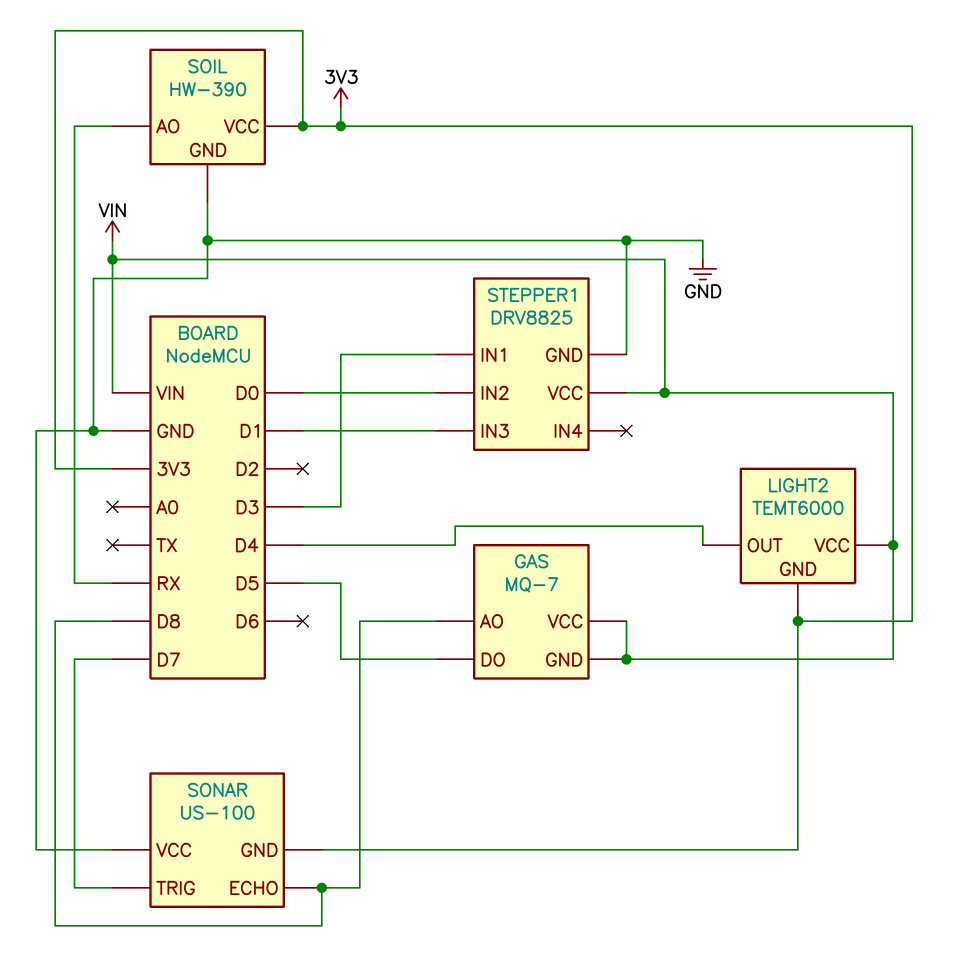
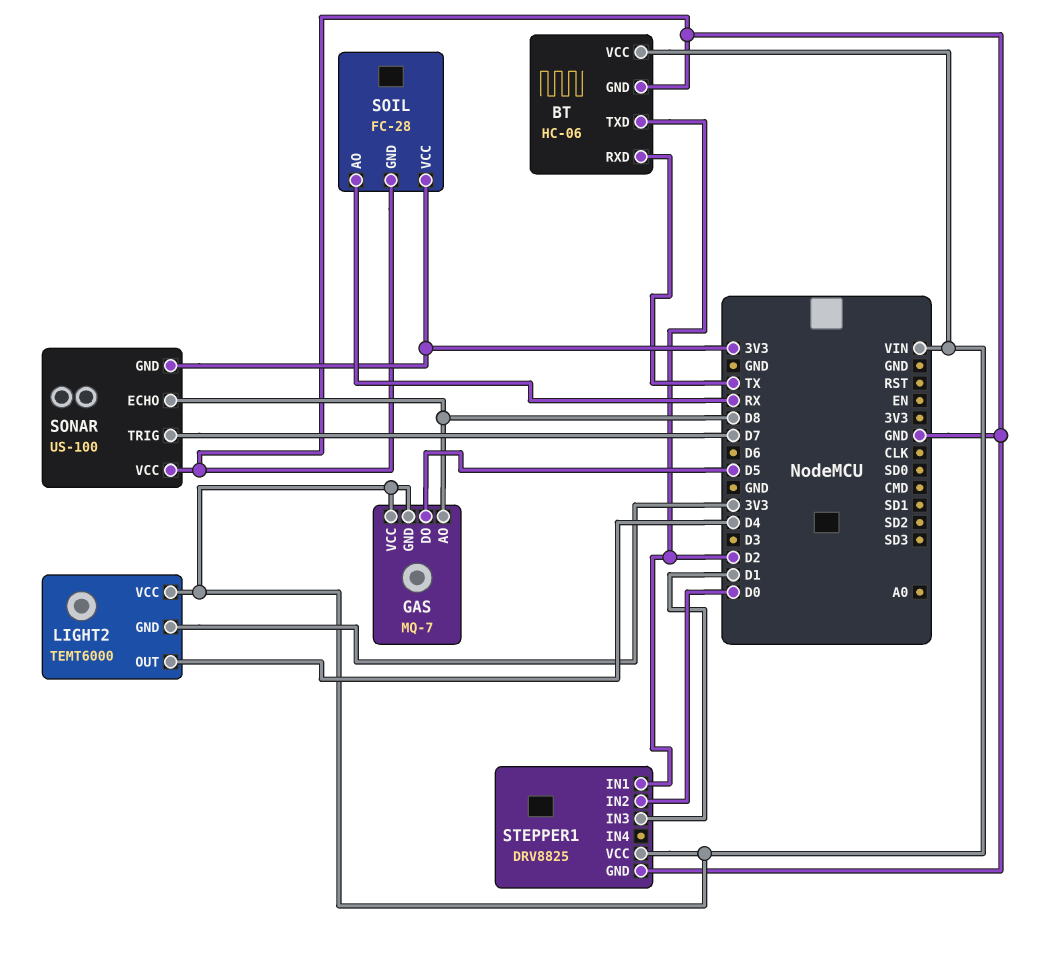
BT: none -> HC-06
BT pin GND: none -> GND
BT pin RXD: none -> TX
BT pin TXD: none -> D2
BT pin VCC: none -> VIN
SOIL: HW-390 -> FC-28
STEPPER1 pin IN1: D3 -> D2

